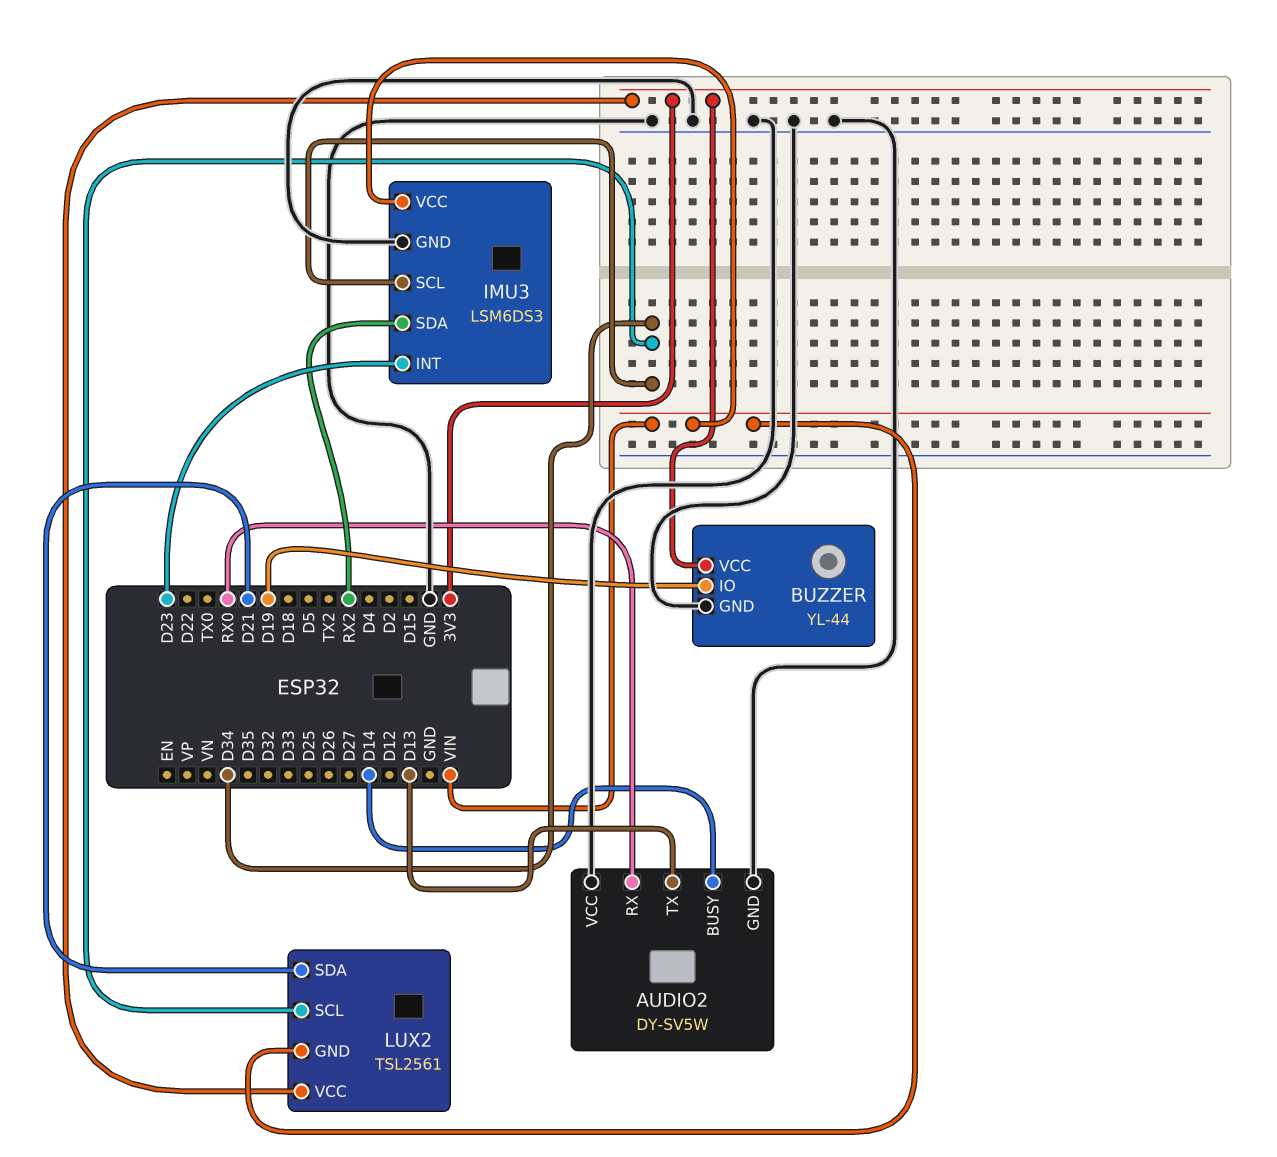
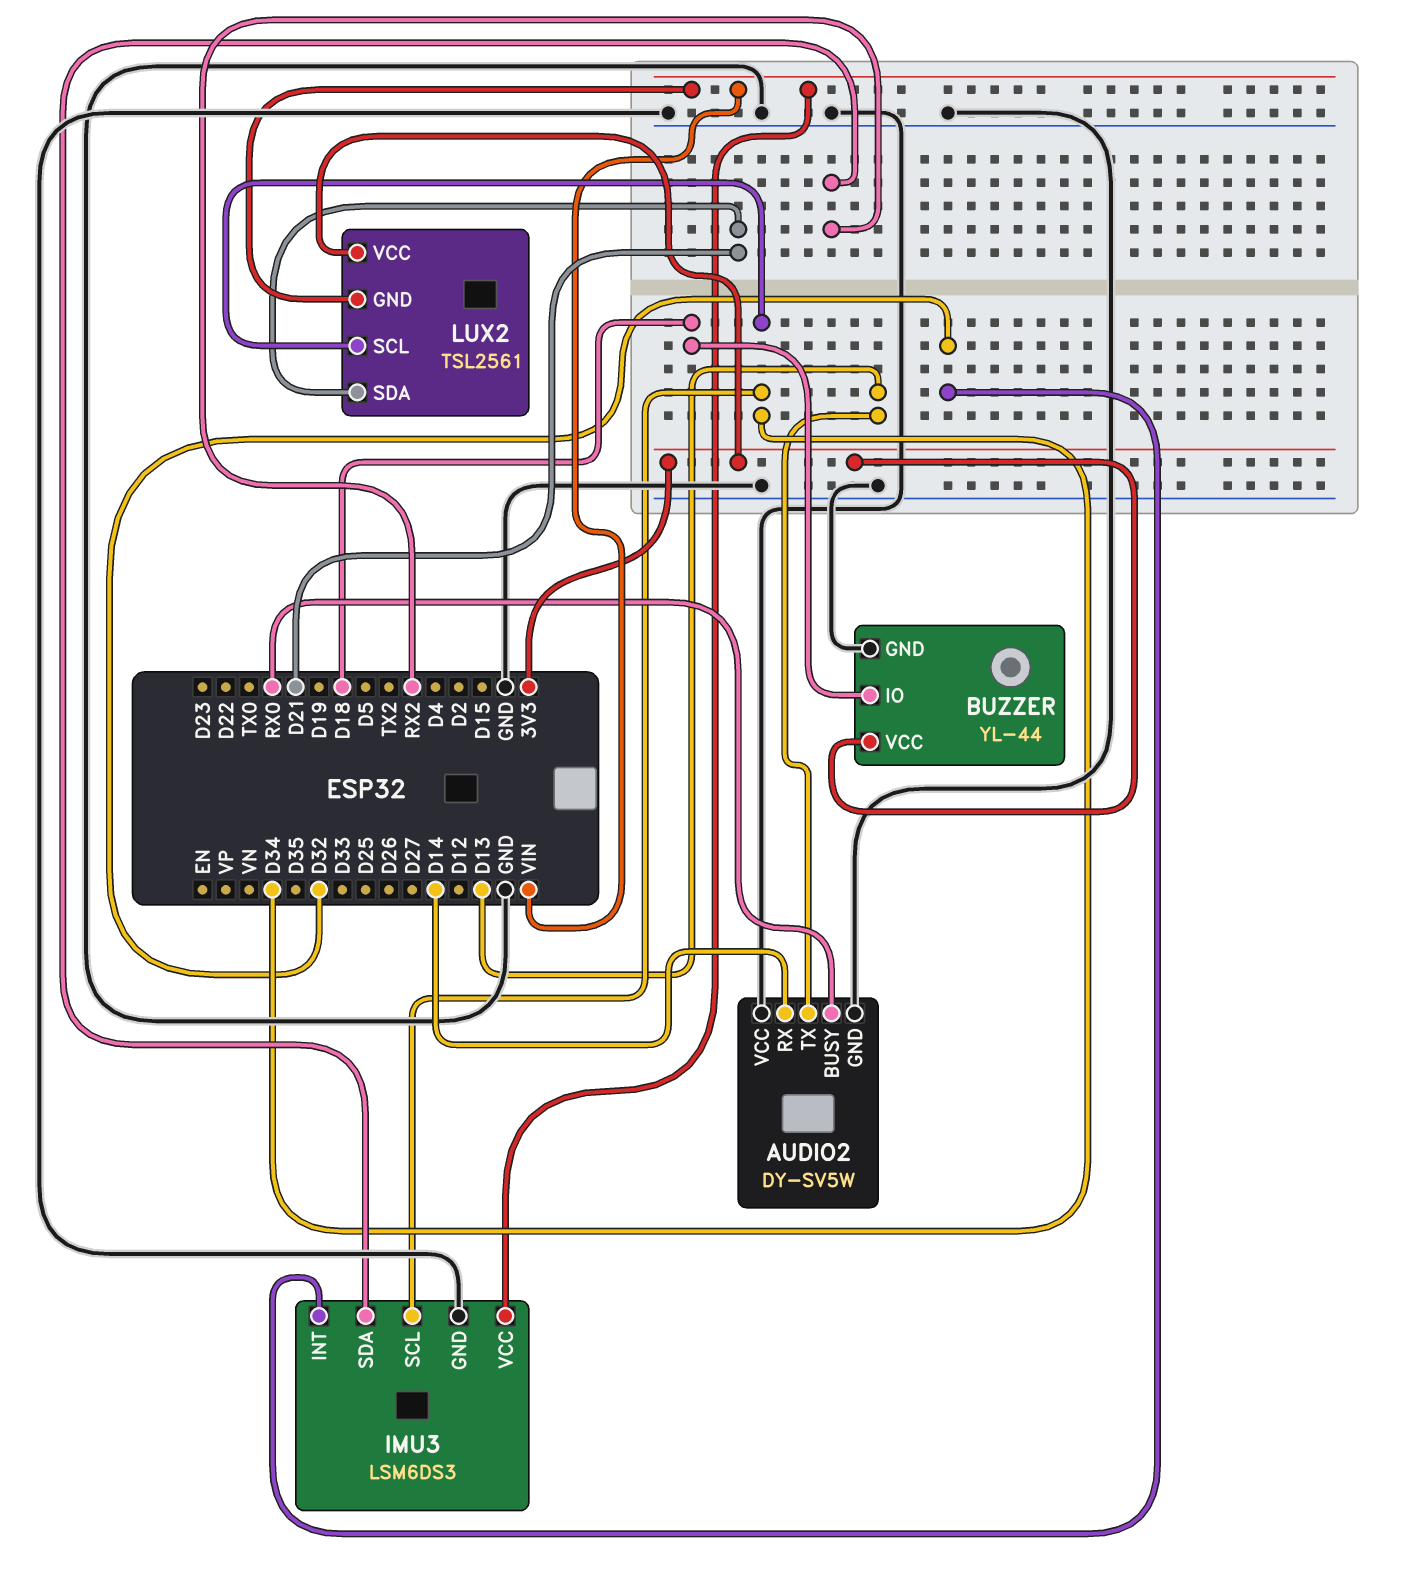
AUDIO2 pin BUSY: D14 -> RX0
AUDIO2 pin RX: RX0 -> D14
BUZZER pin IO: D19 -> D18
IMU3 pin INT: D23 -> D32

